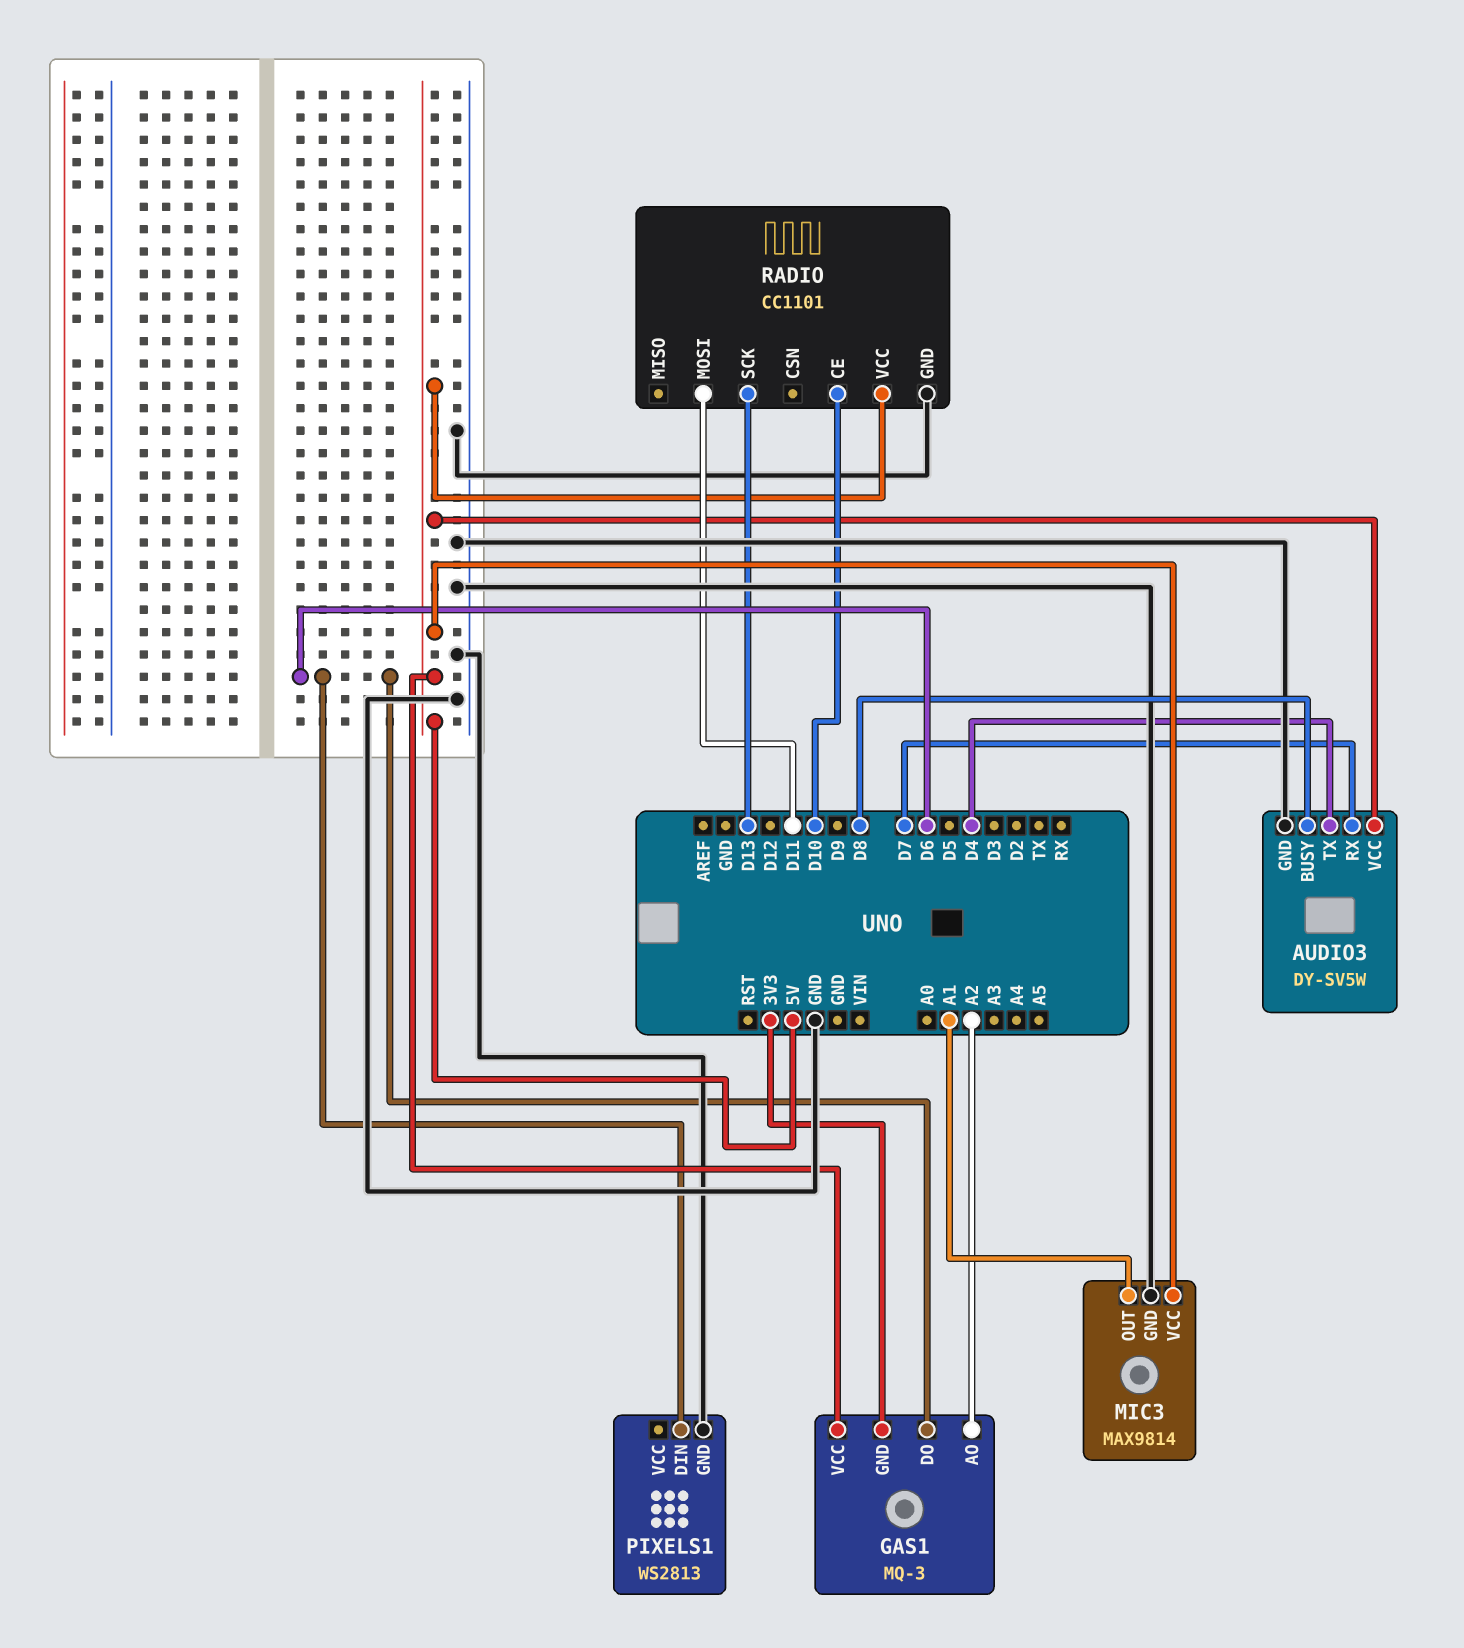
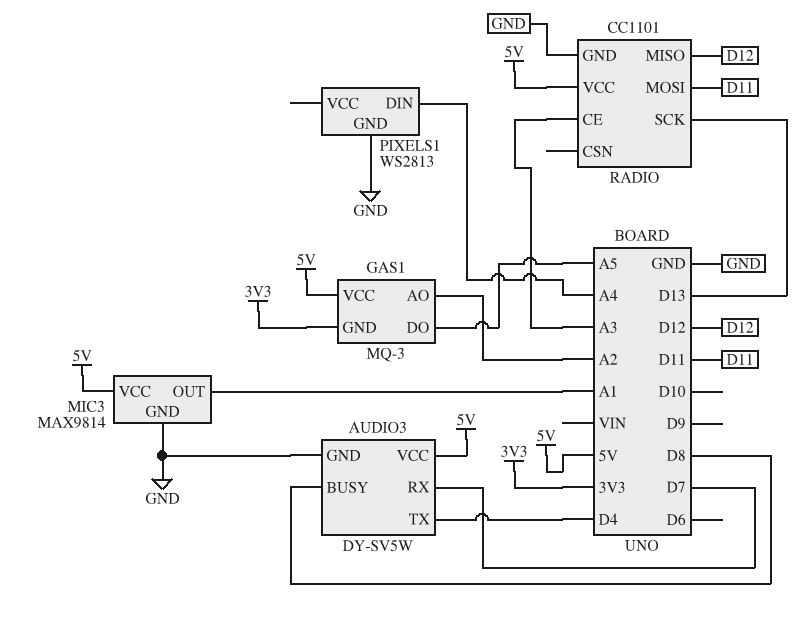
GAS1 pin DO: D6 -> A5
PIXELS1 pin DIN: D6 -> A4
RADIO pin CE: D10 -> A3
RADIO pin MISO: none -> D12

